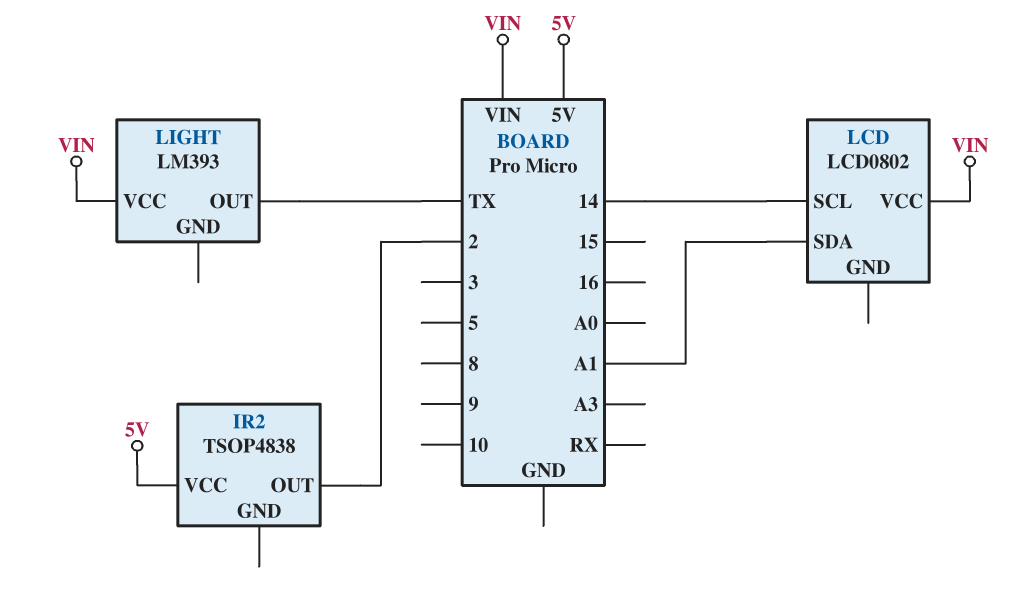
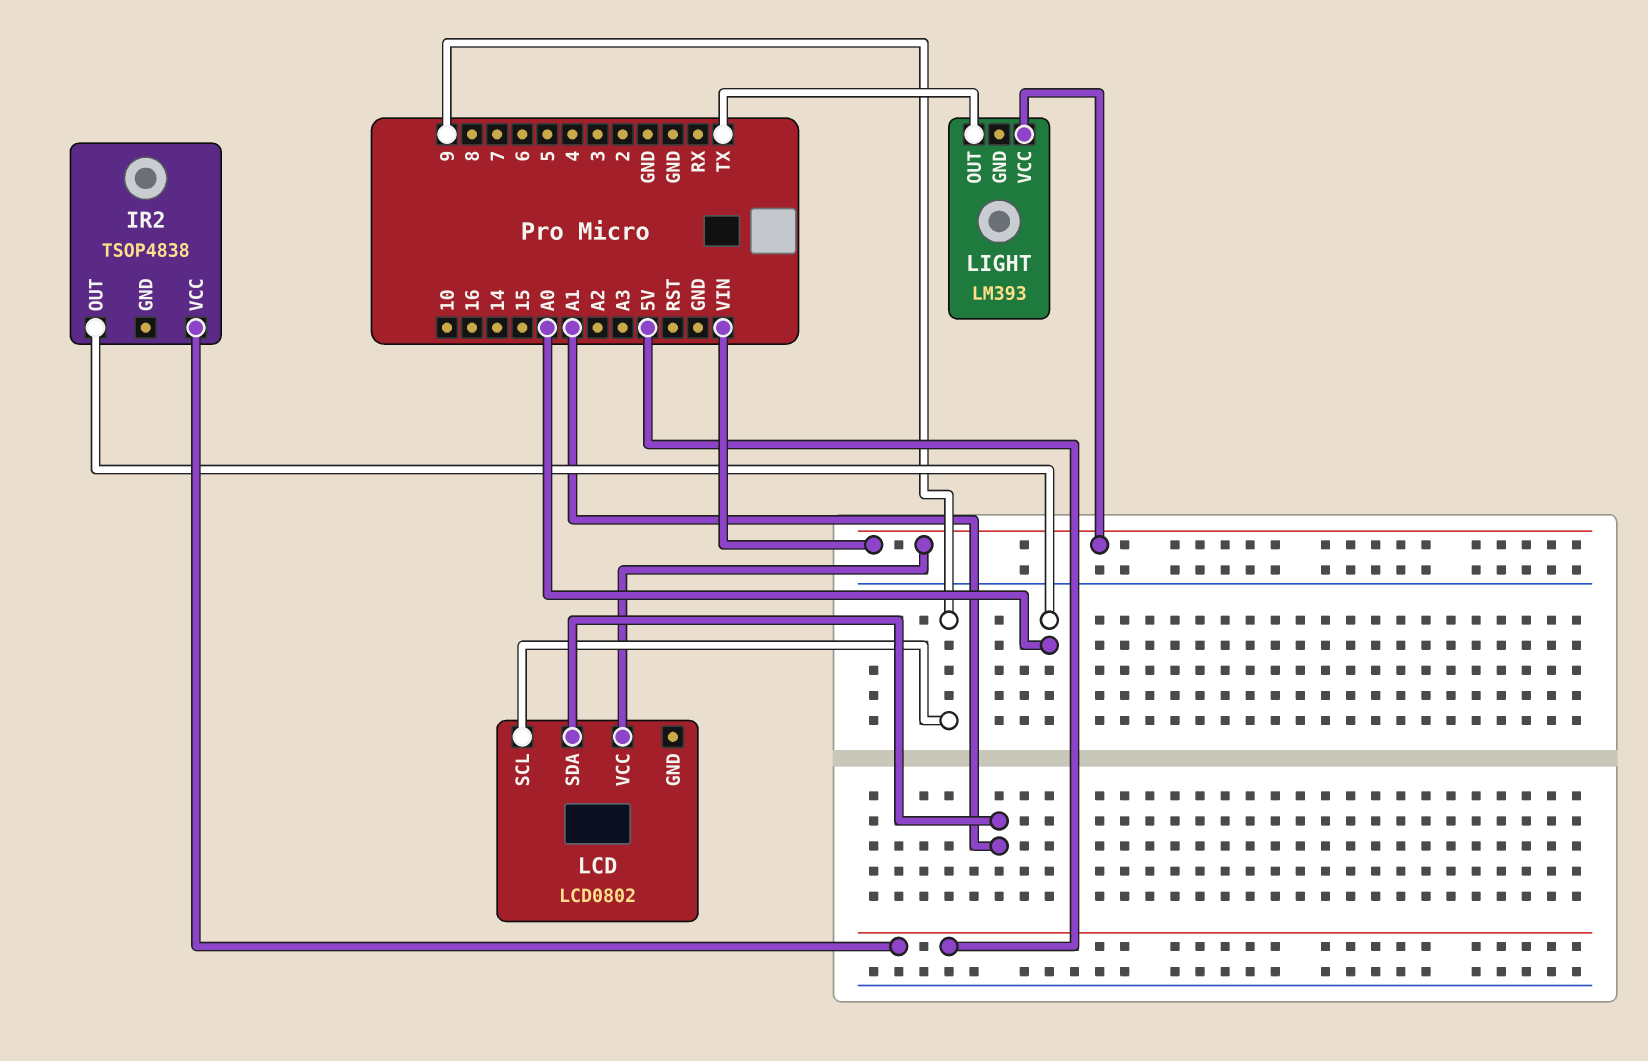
IR2 pin OUT: 2 -> A0
LCD pin SCL: 14 -> 9

